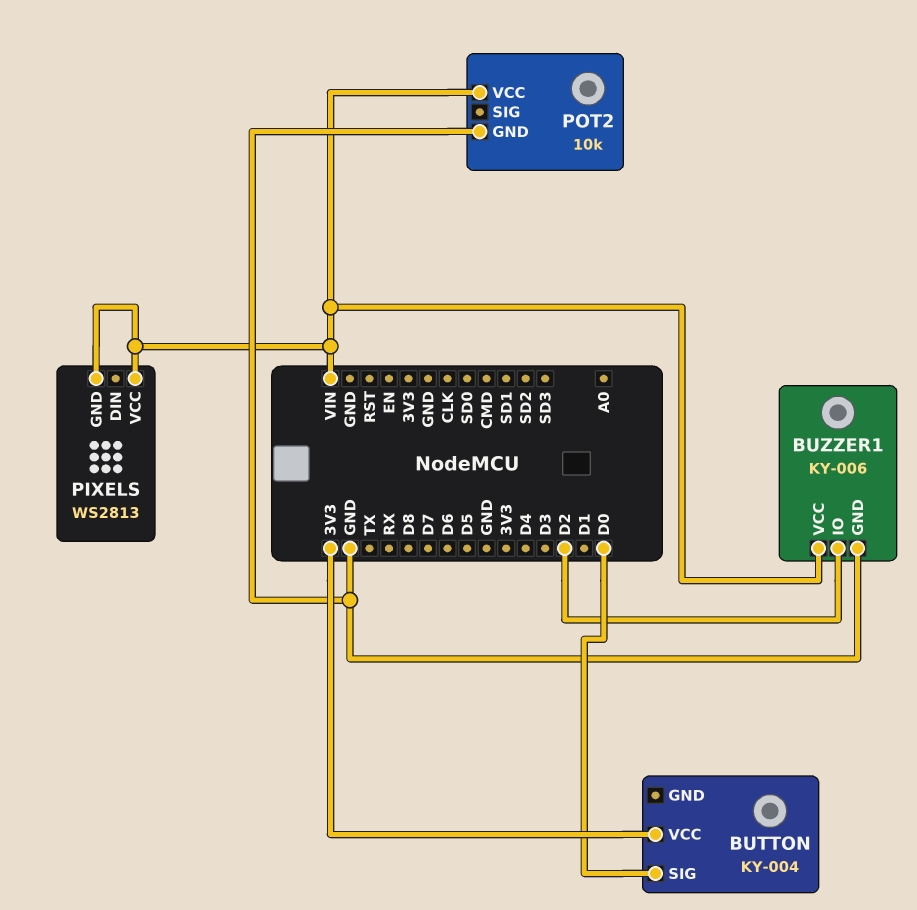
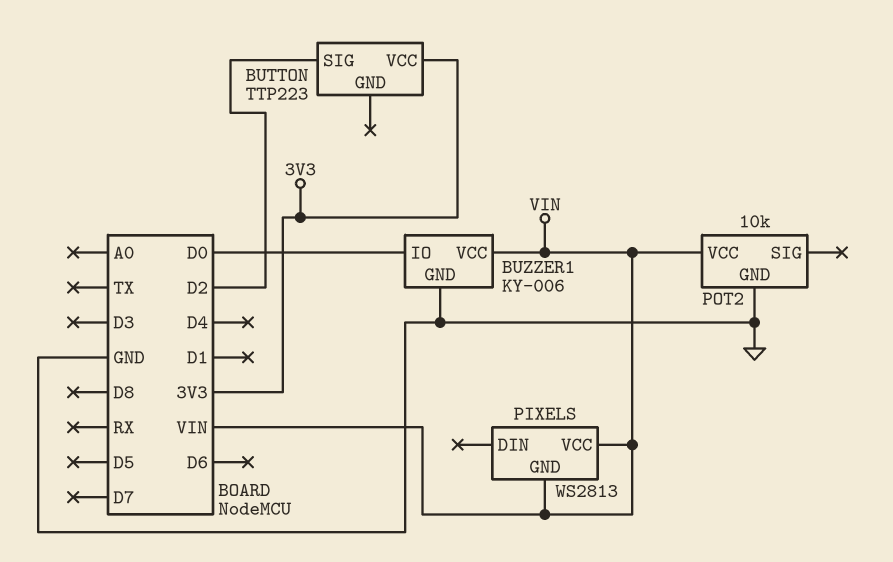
BUTTON: KY-004 -> TTP223
BUTTON pin SIG: D0 -> D2
BUZZER1 pin IO: D2 -> D0

